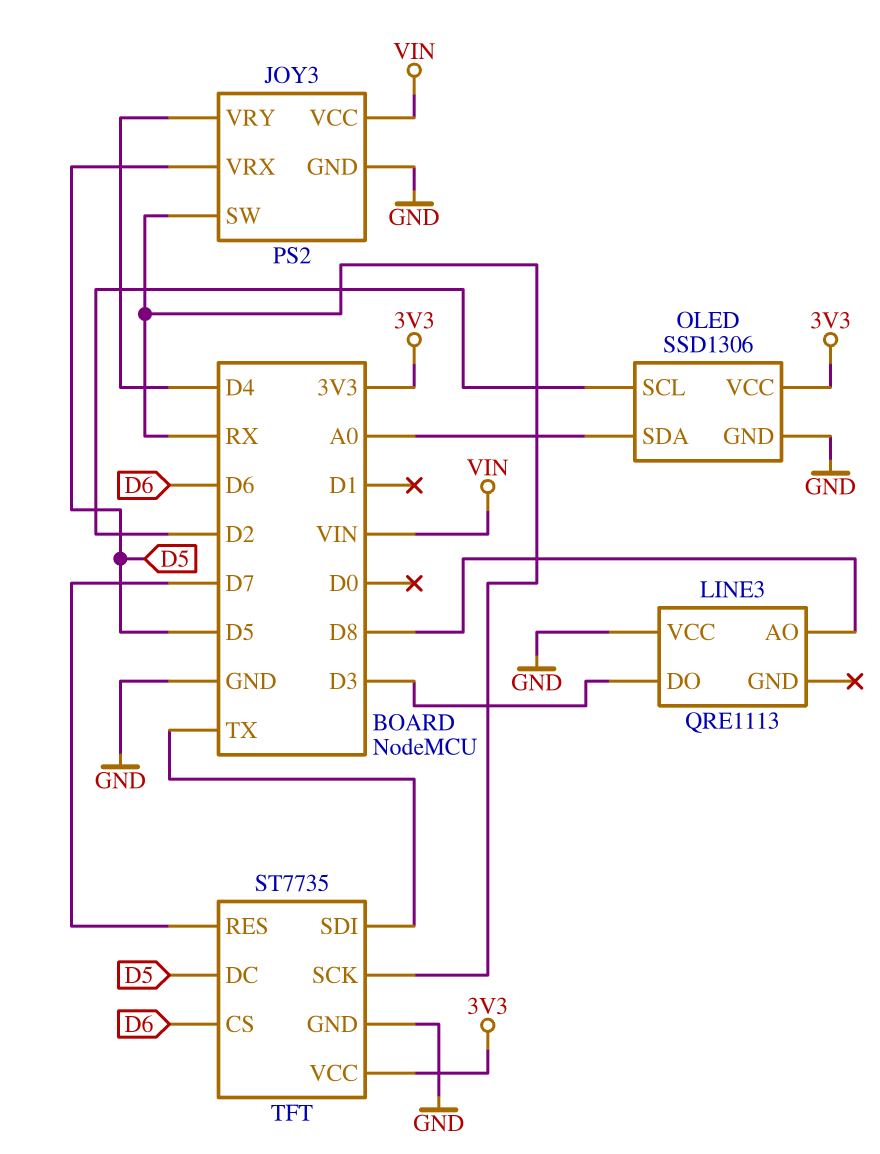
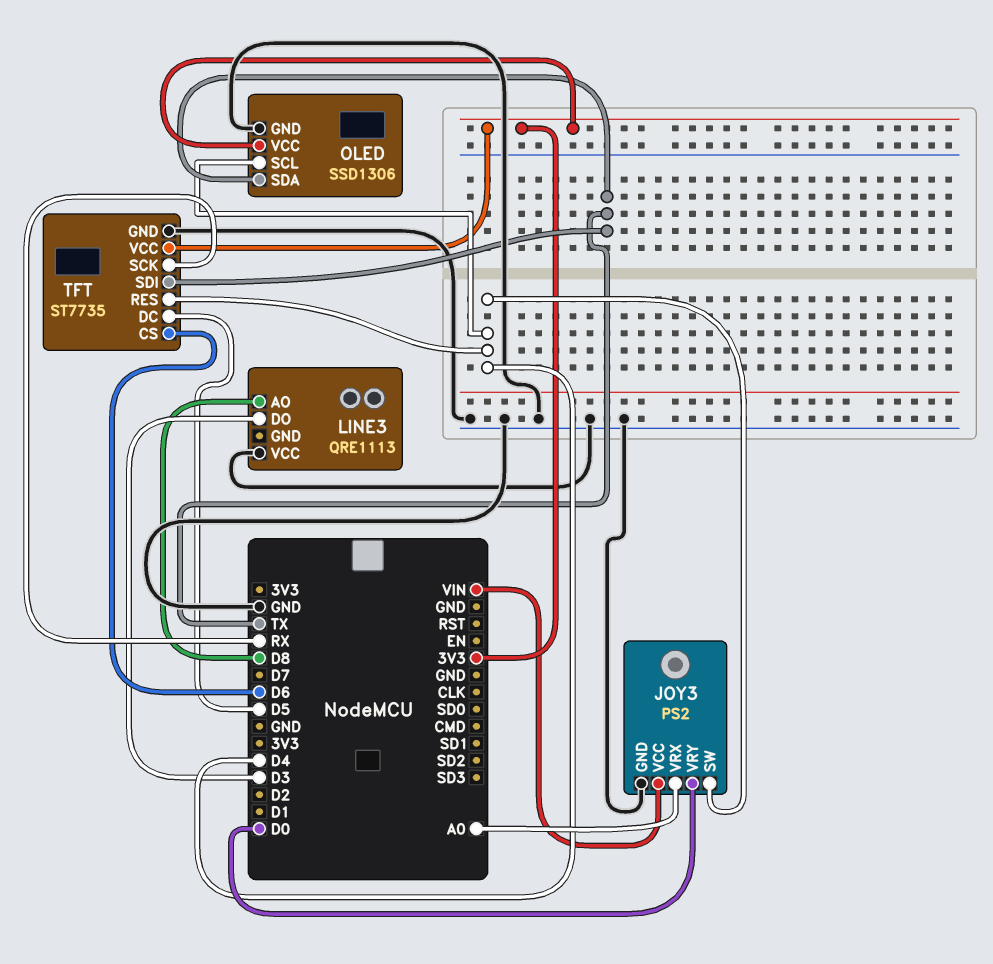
JOY3 pin SW: RX -> D4
JOY3 pin VRX: D5 -> A0
JOY3 pin VRY: D4 -> D0
OLED pin SCL: D2 -> D4
OLED pin SDA: A0 -> TX
TFT pin RES: D7 -> D4

